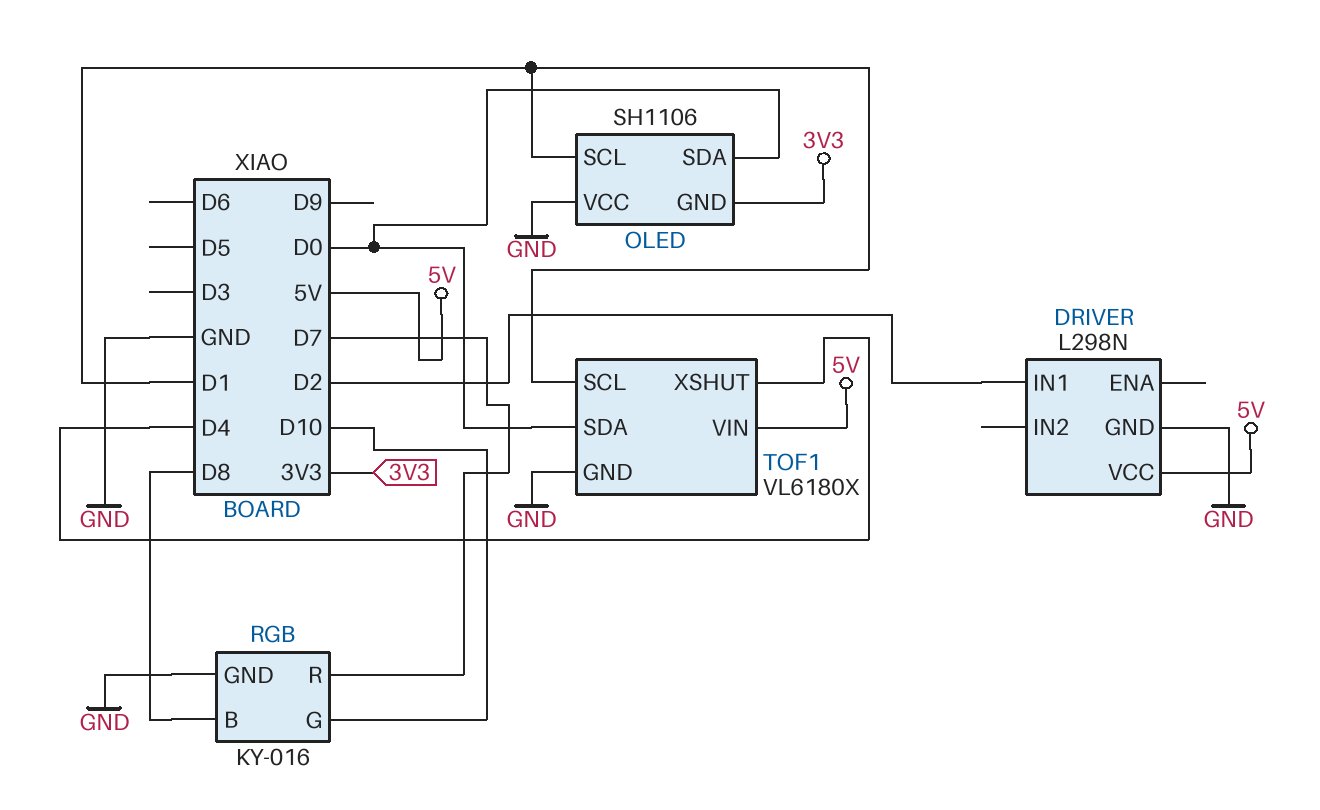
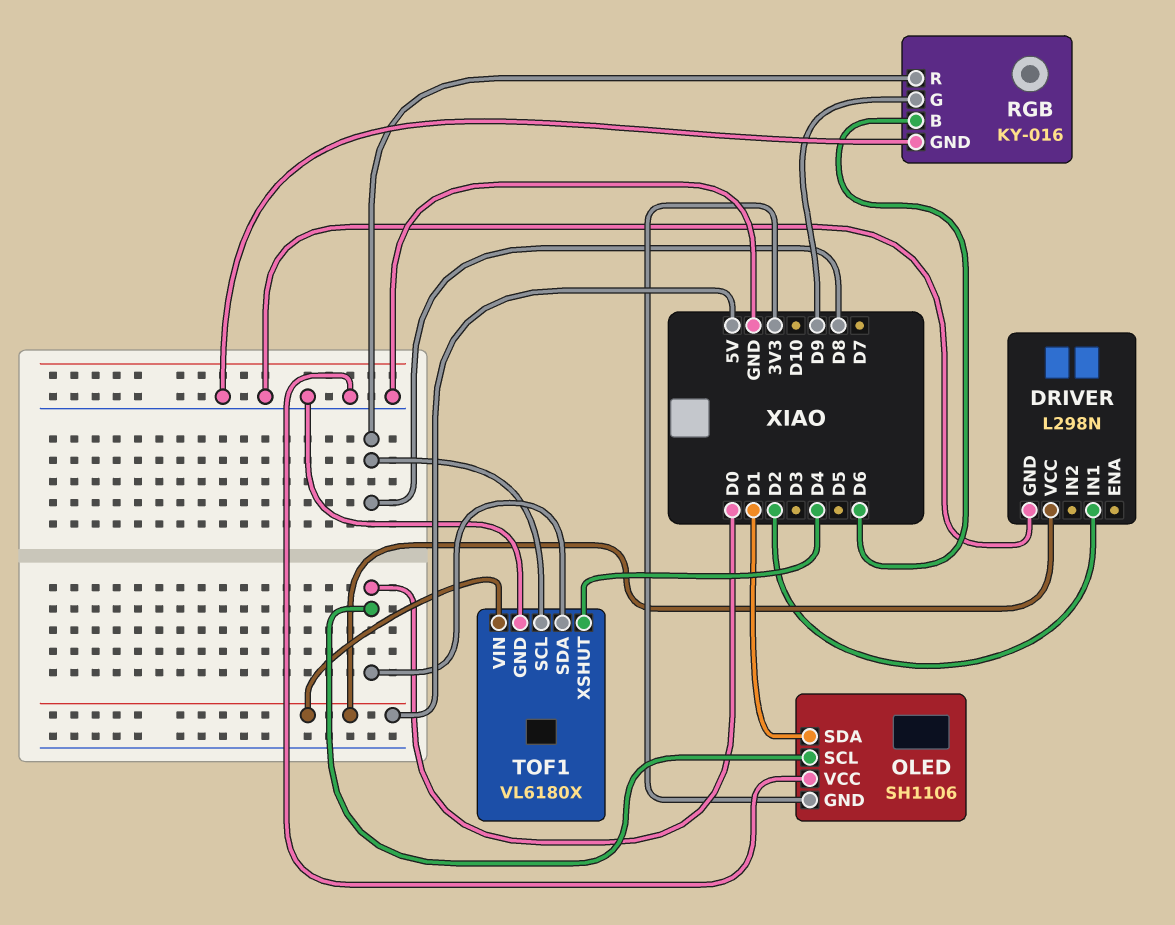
OLED pin SCL: D1 -> D0
OLED pin SDA: D0 -> D1
RGB pin B: D8 -> D6
RGB pin G: D10 -> D9
RGB pin R: D7 -> D8
TOF1 pin SCL: D1 -> D8

